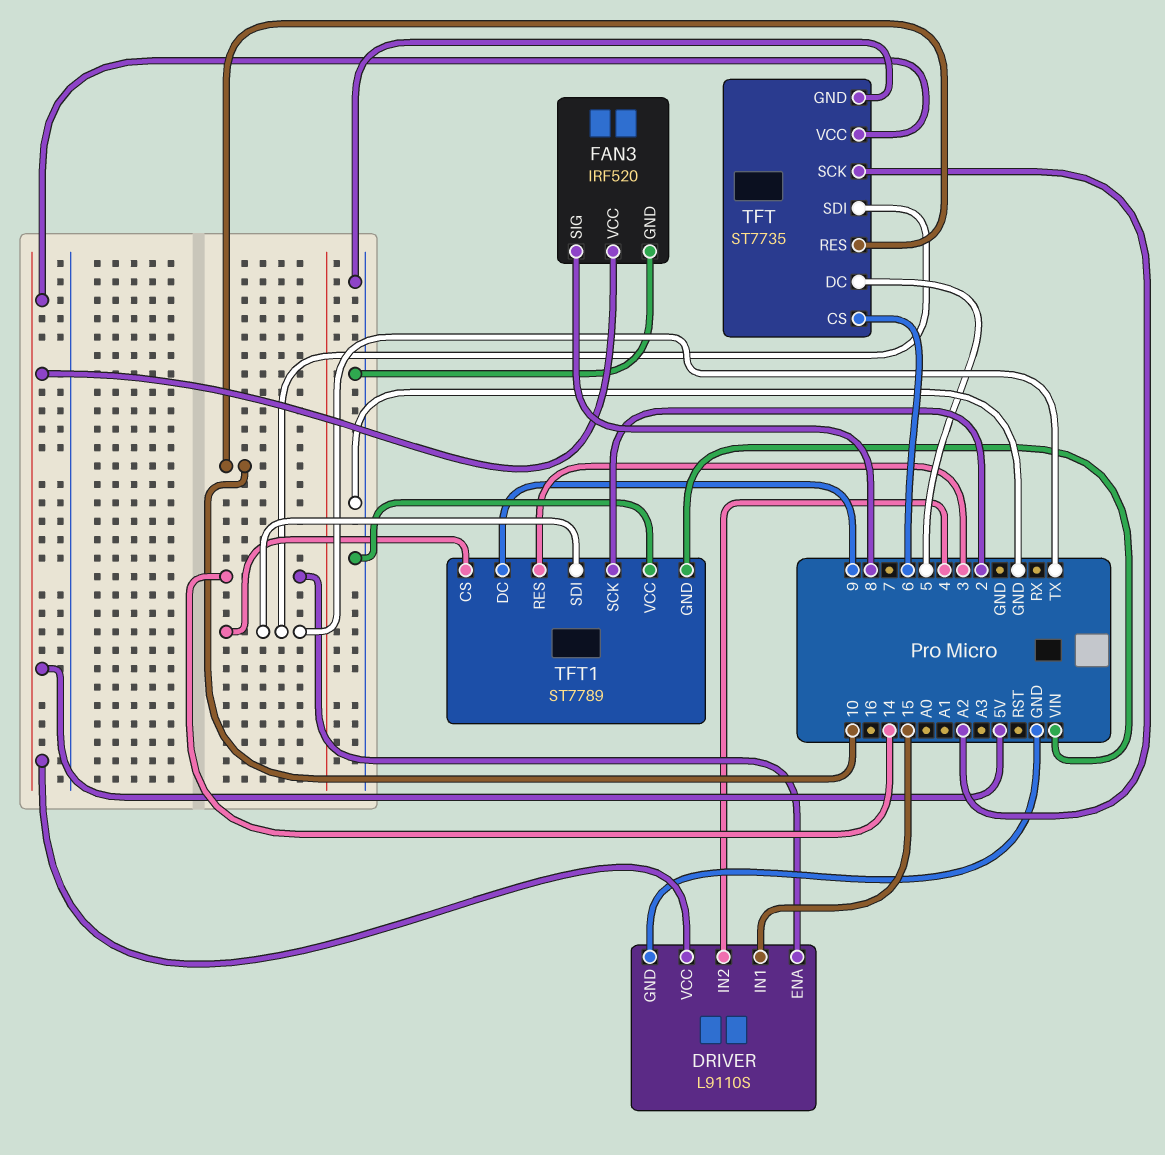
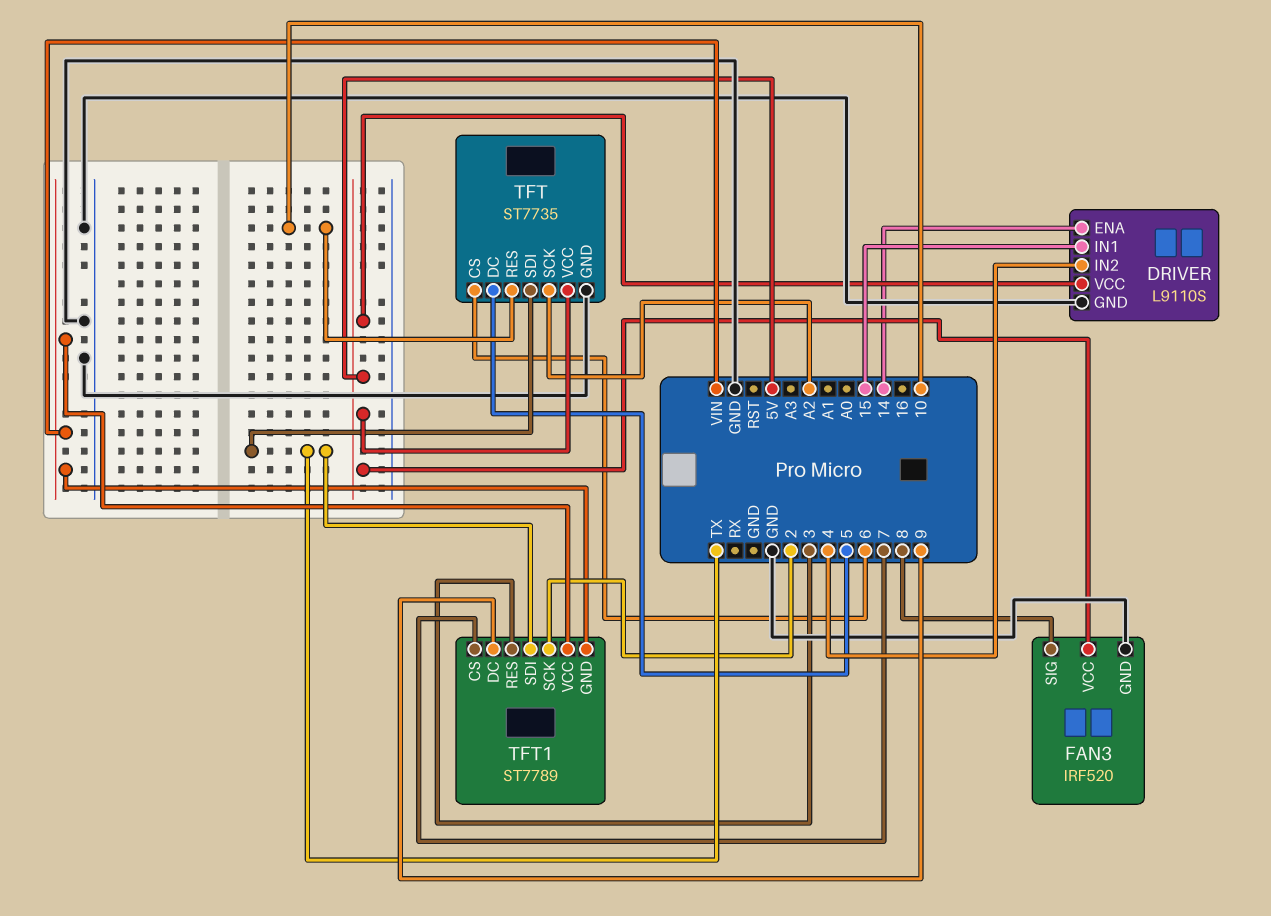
TFT1 pin CS: TX -> 7
TFT1 pin VCC: GND -> VIN

